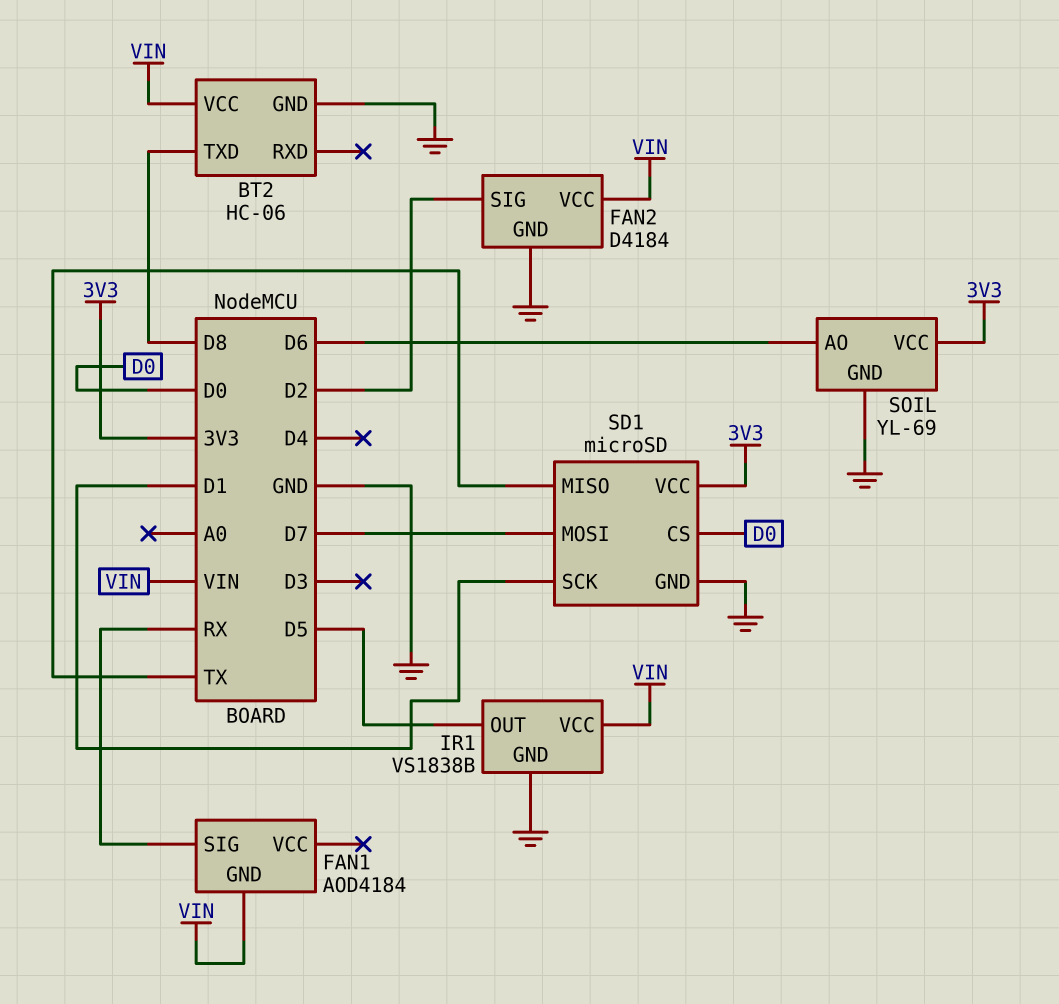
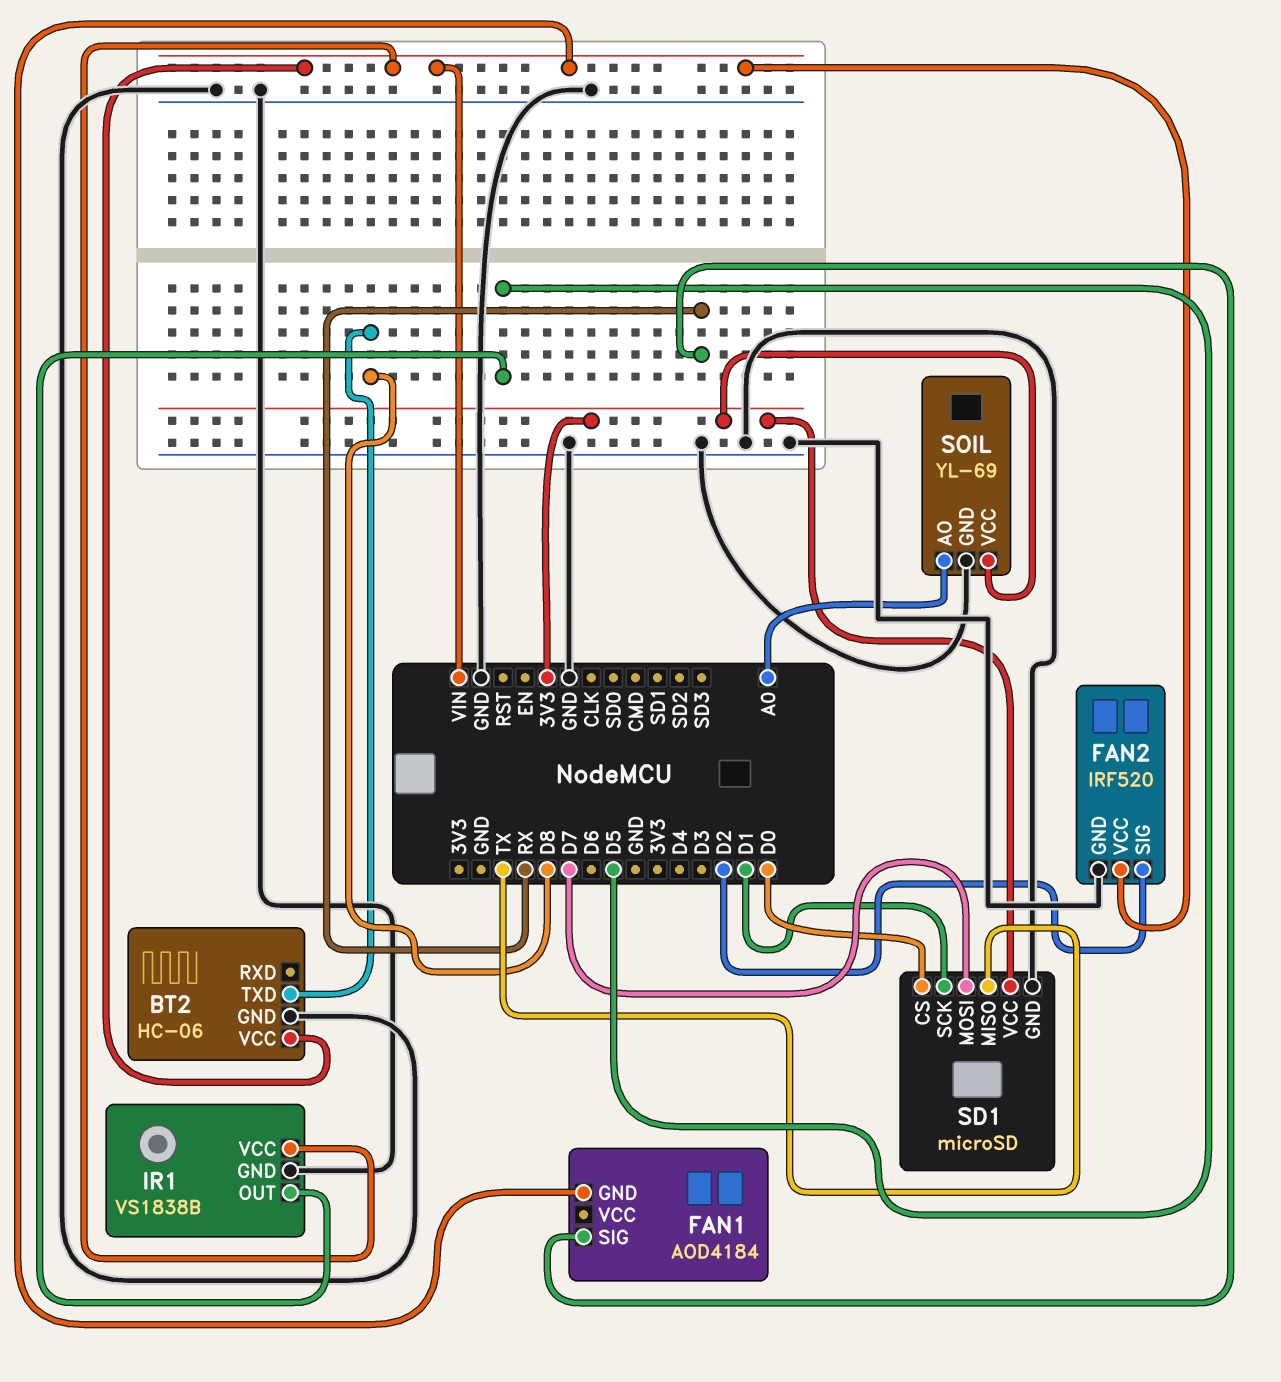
FAN2: D4184 -> IRF520
SOIL pin AO: D6 -> A0

